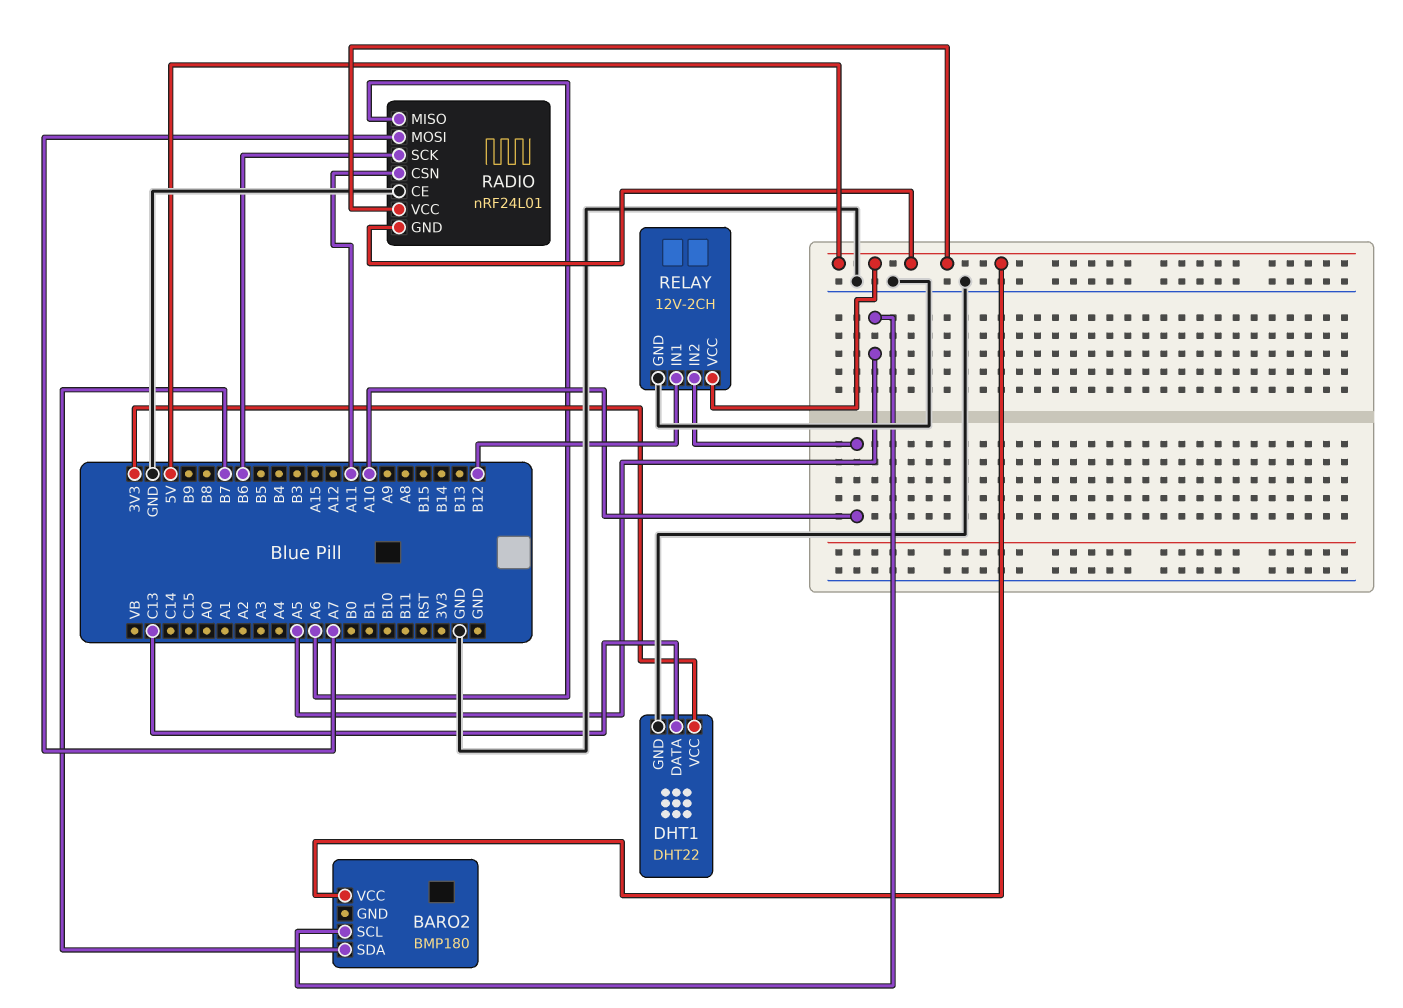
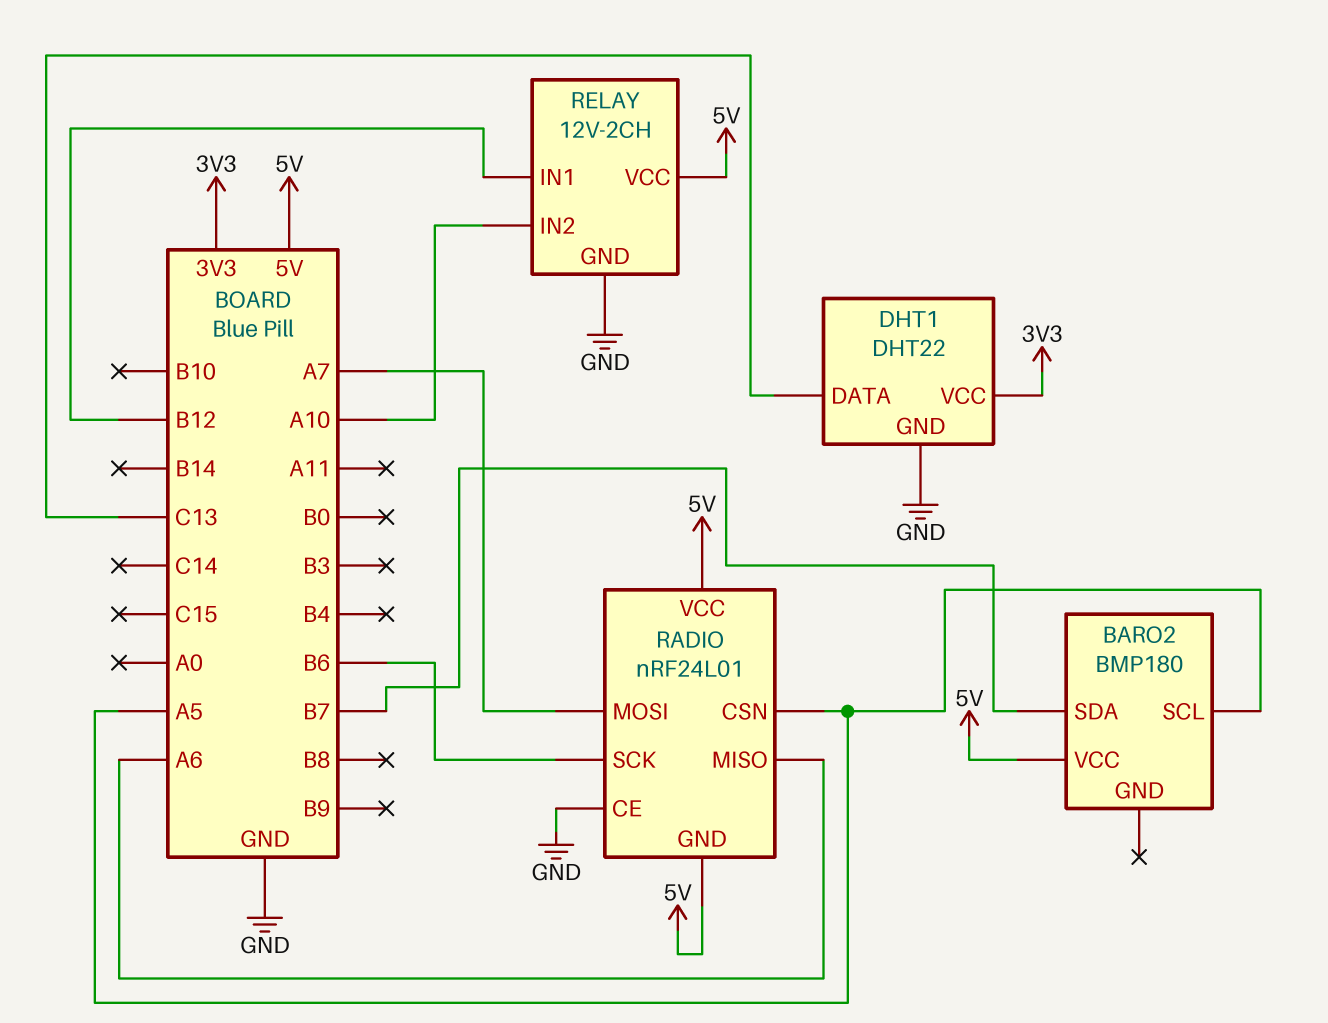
RADIO pin CSN: A11 -> A5

